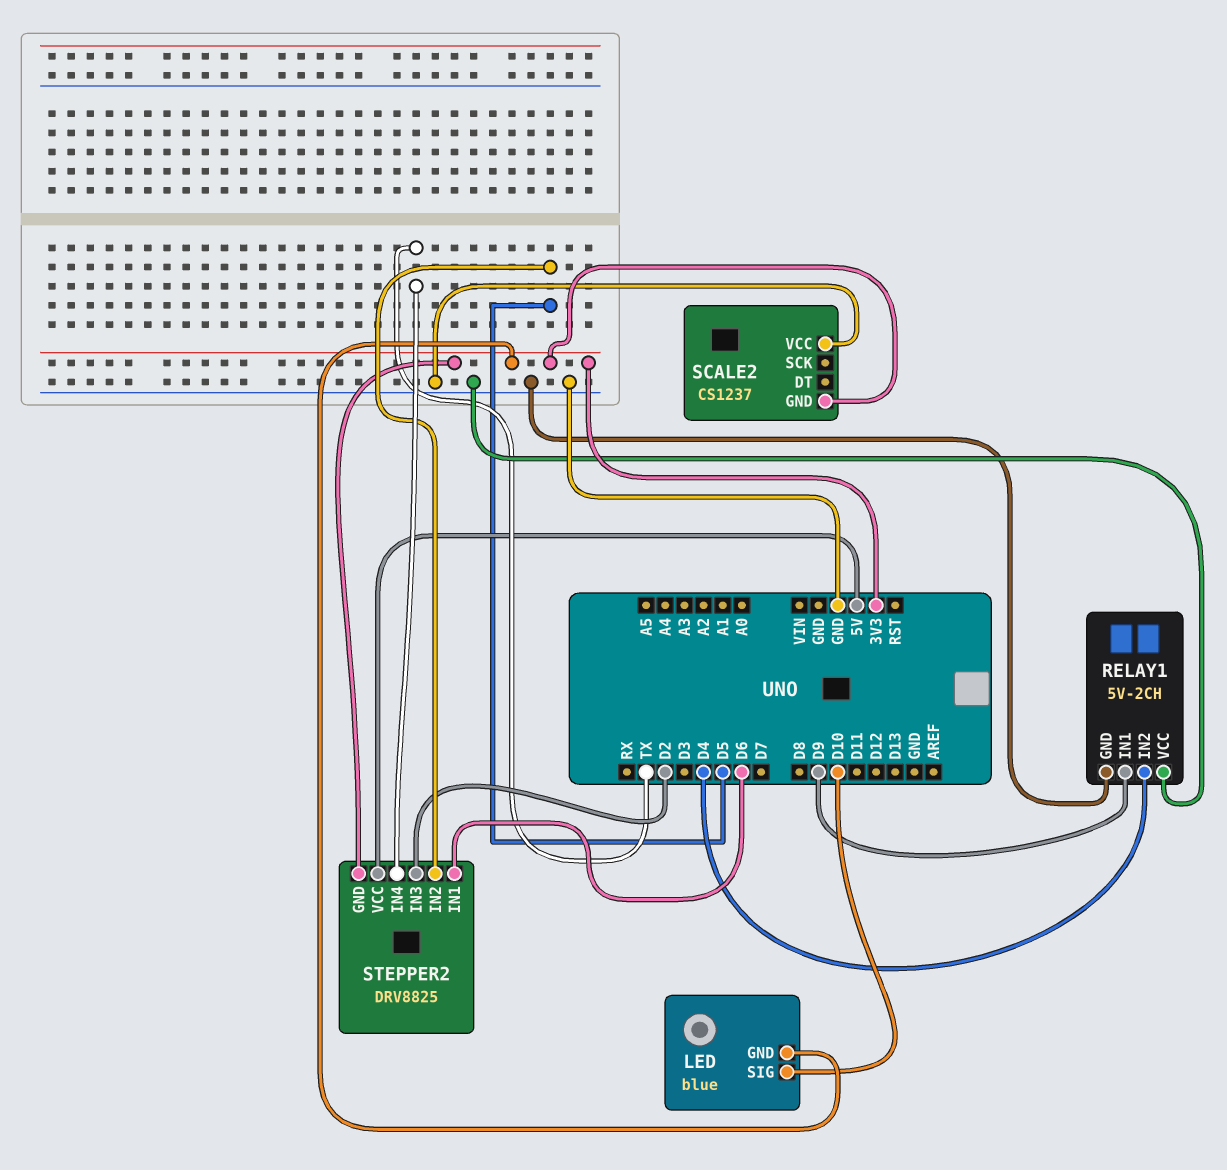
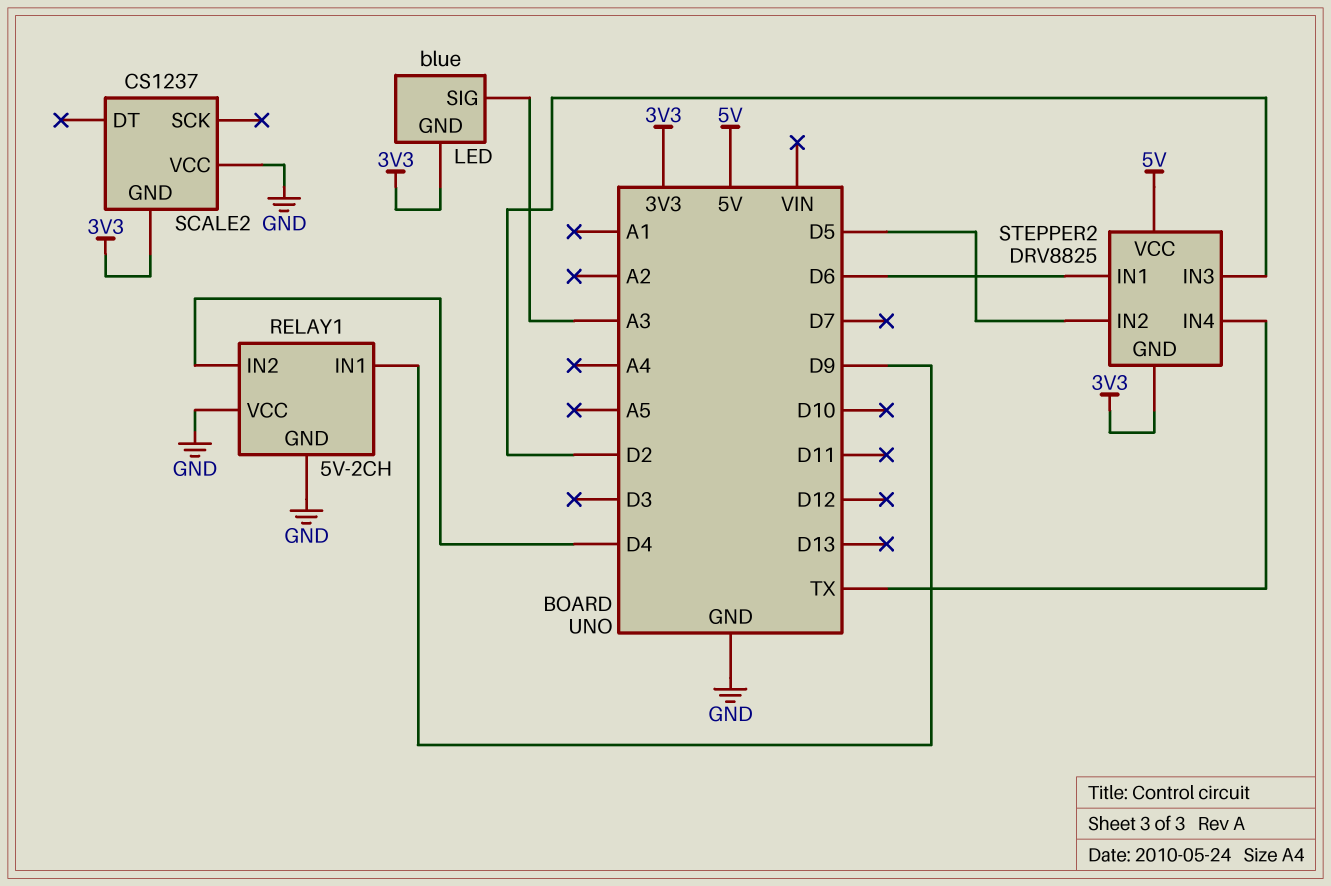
LED pin SIG: D10 -> A3

